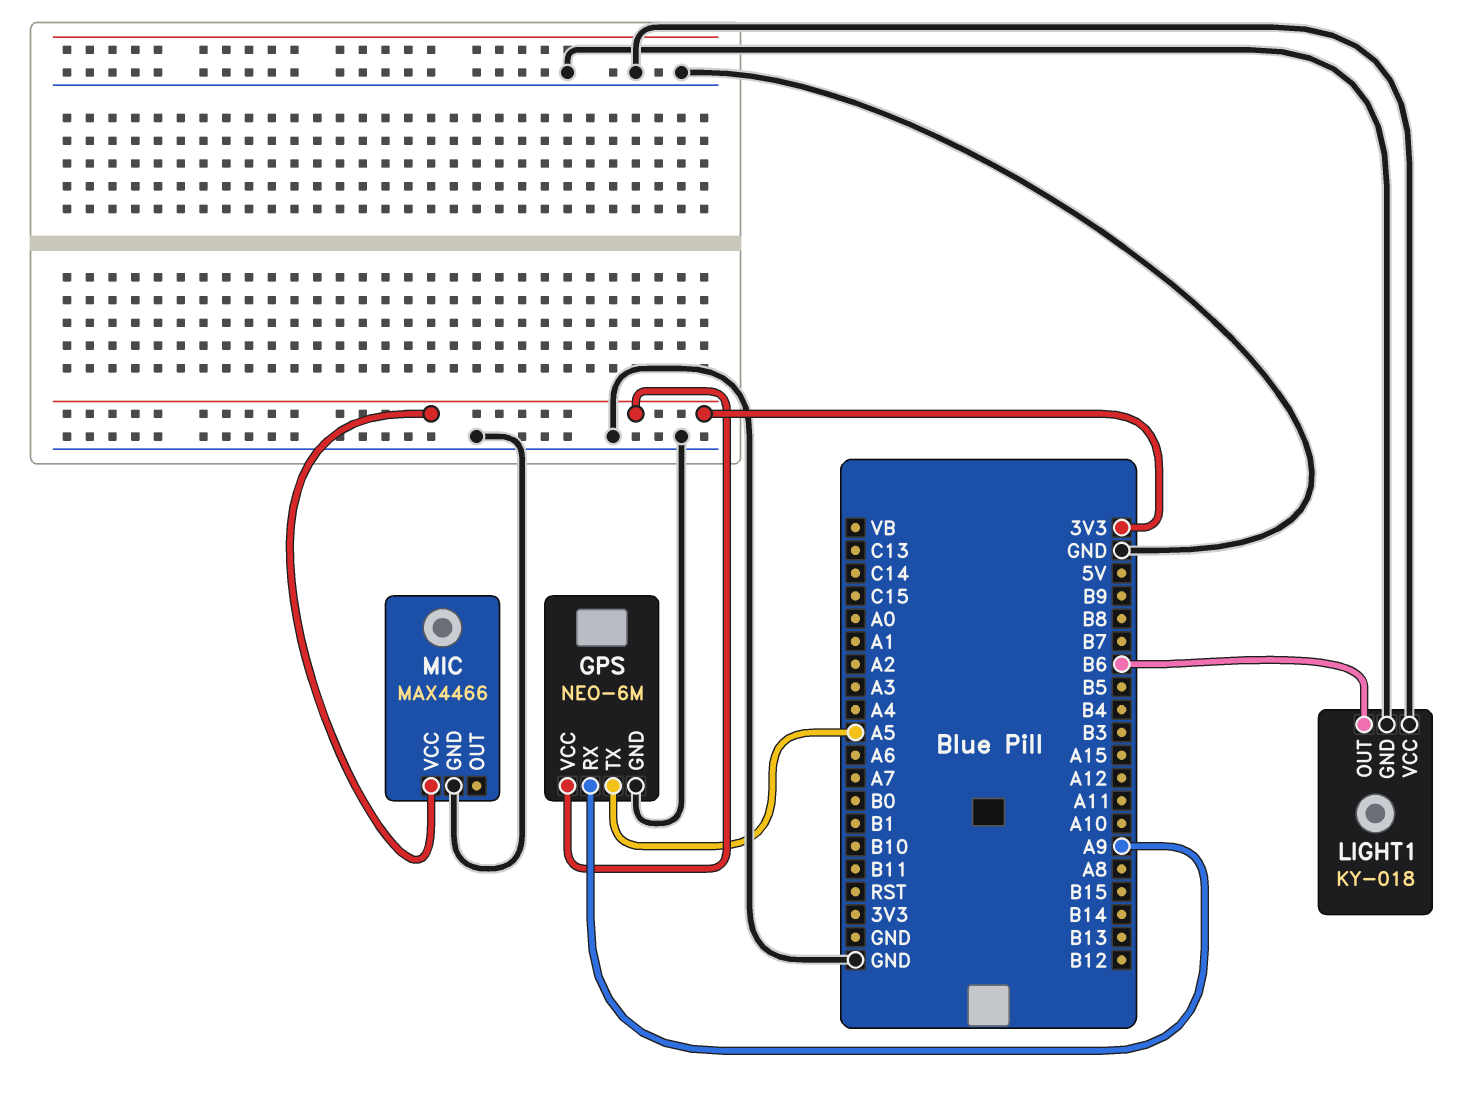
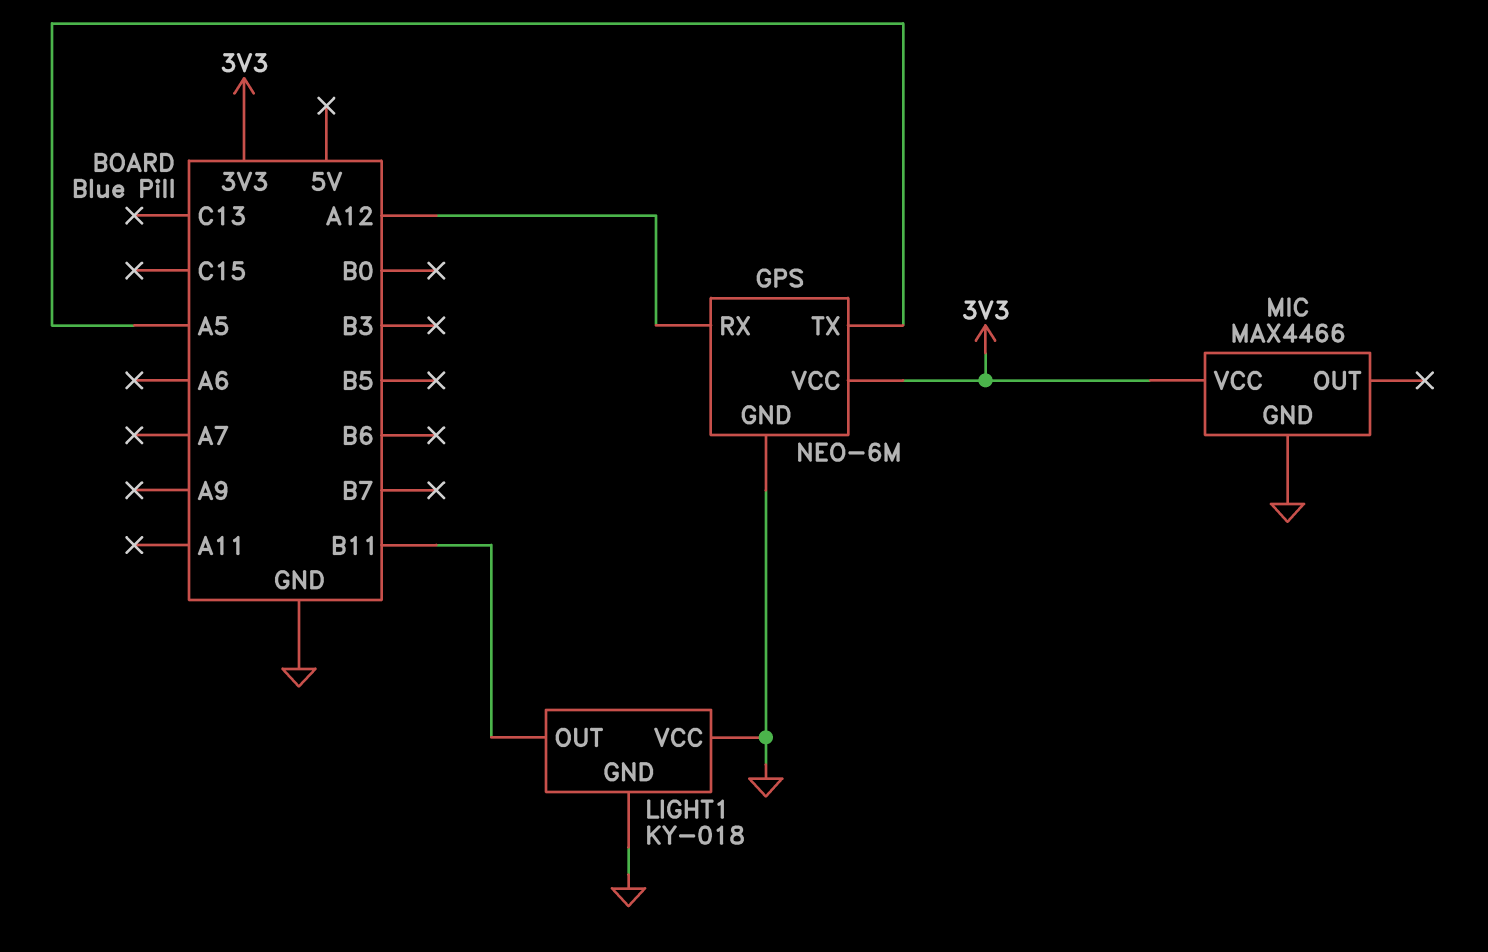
GPS pin RX: A9 -> A12
LIGHT1 pin OUT: B6 -> B11

